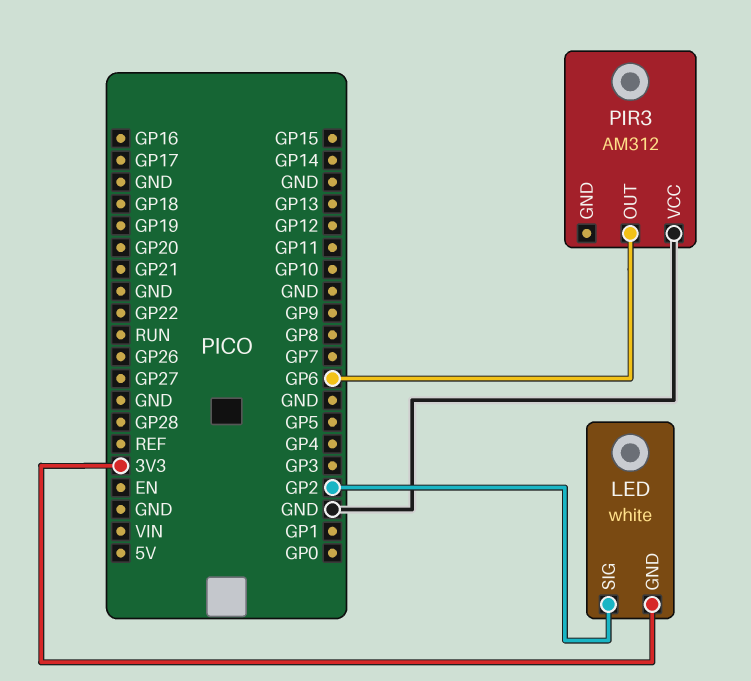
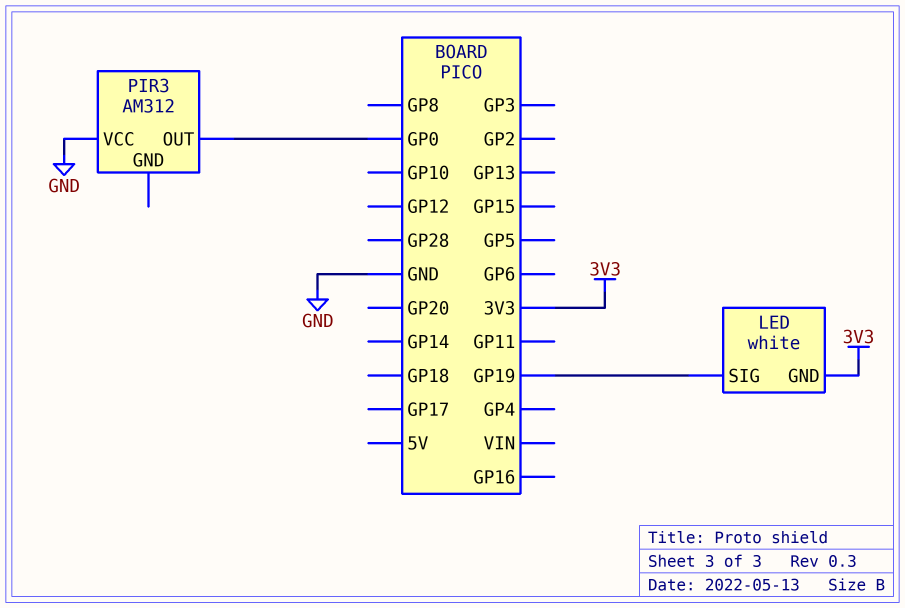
LED pin SIG: GP2 -> GP19
PIR3 pin OUT: GP6 -> GP0

